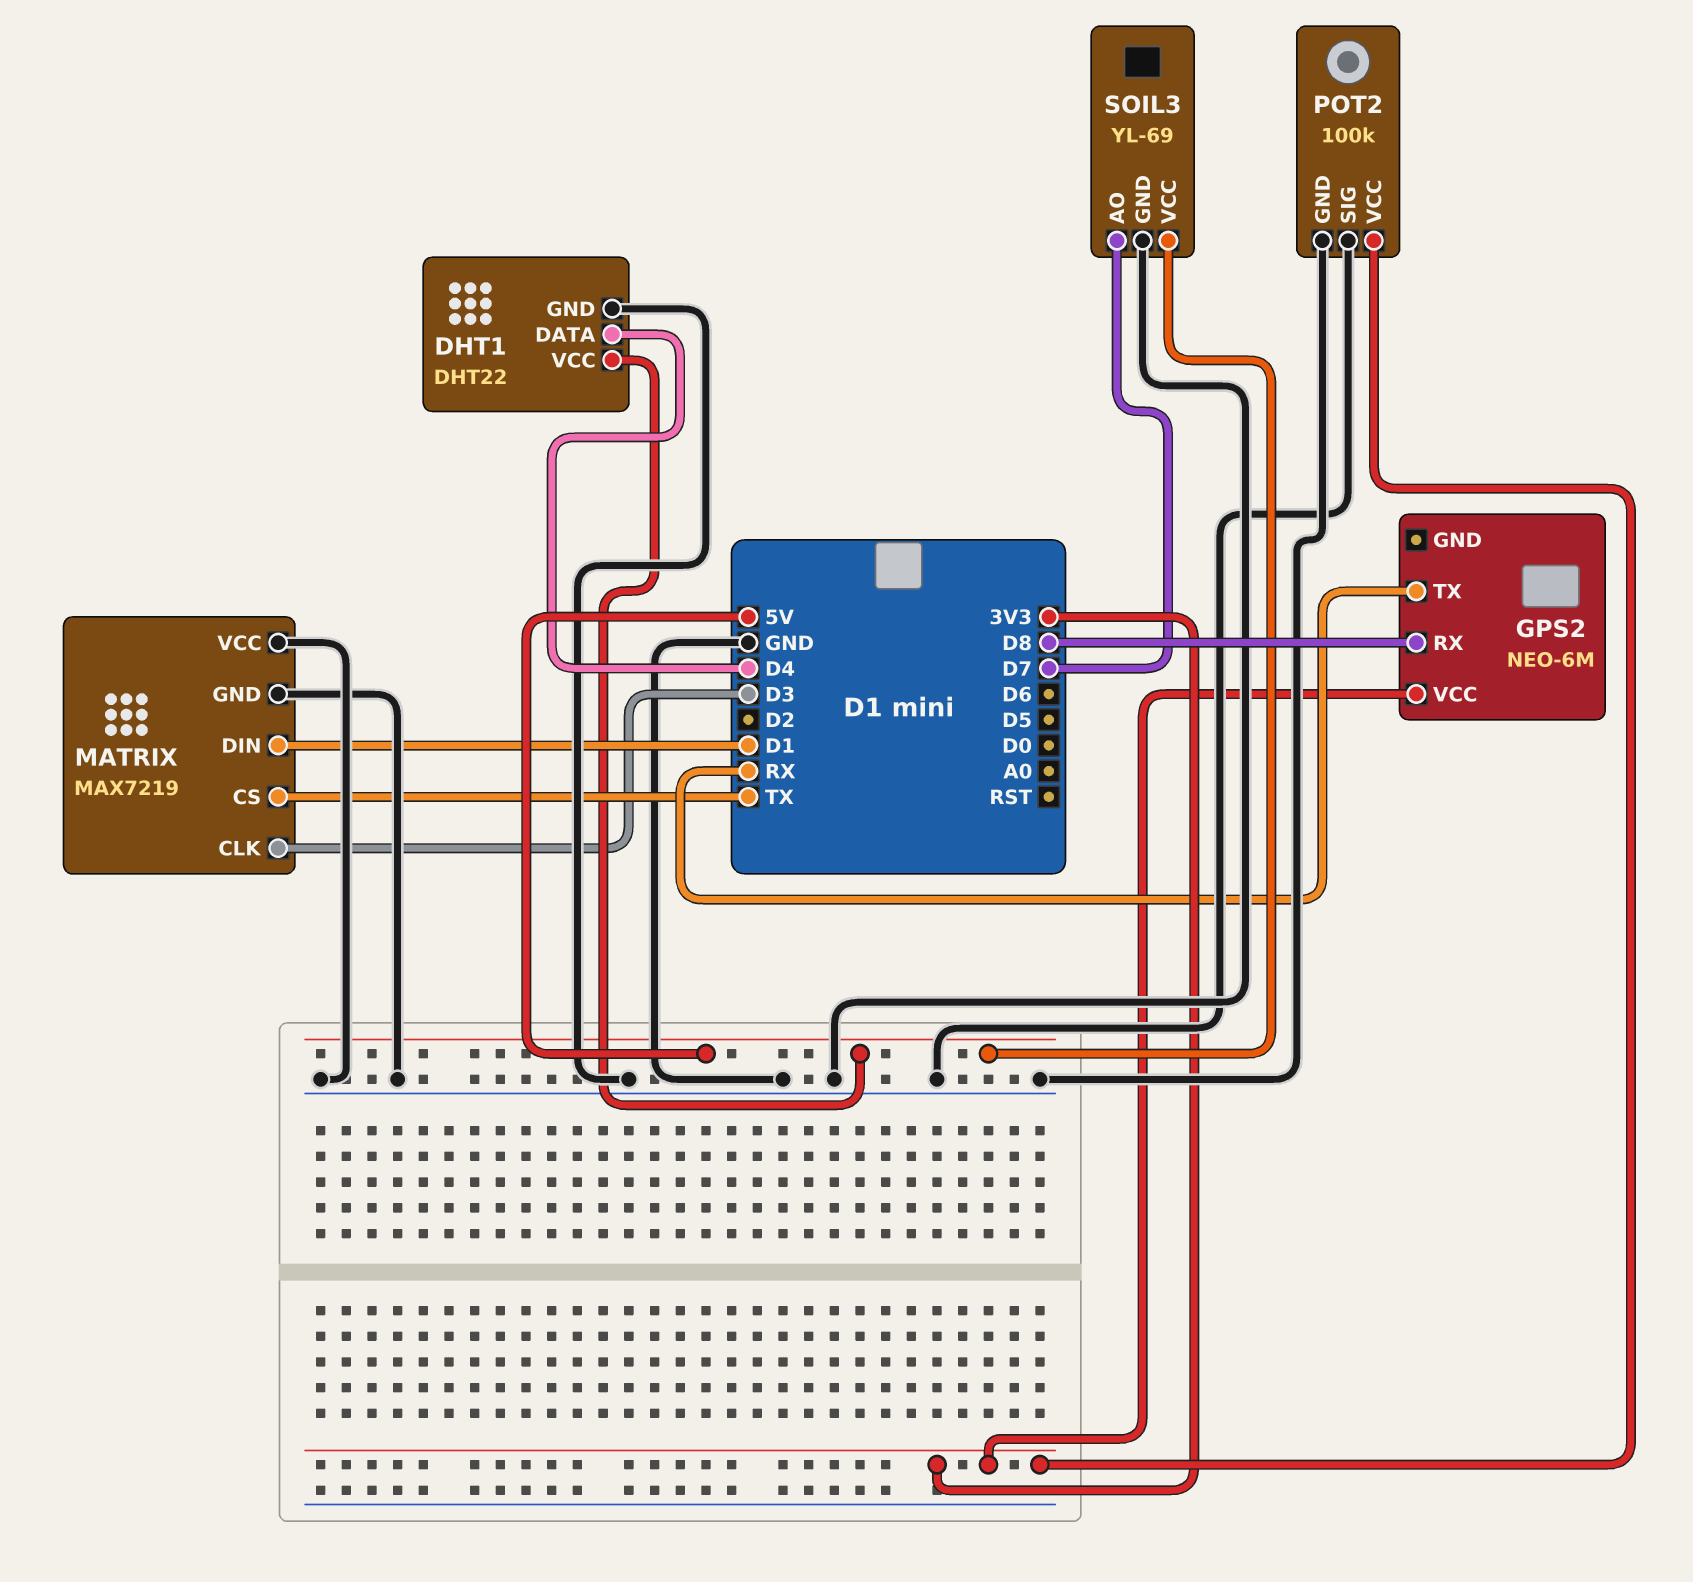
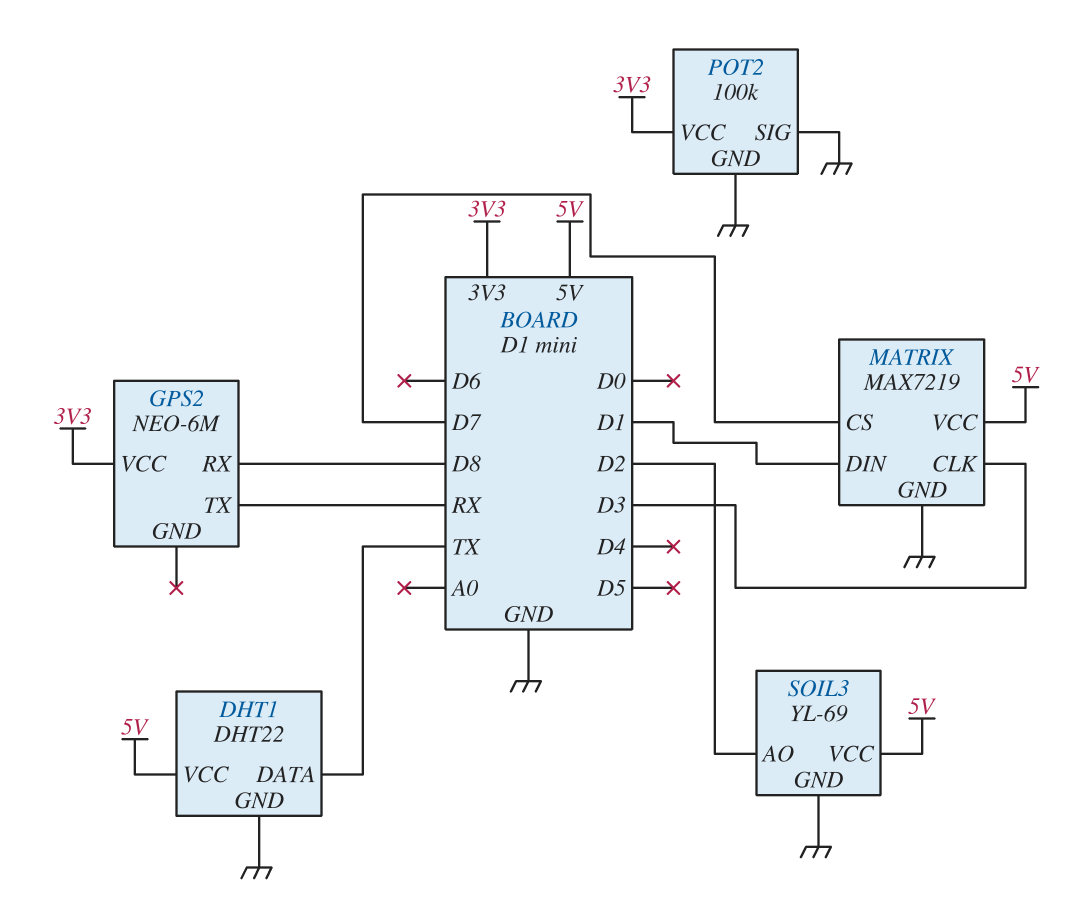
DHT1 pin DATA: D4 -> TX
MATRIX pin CS: TX -> D7
MATRIX pin VCC: GND -> 5V
SOIL3 pin AO: D7 -> D2

